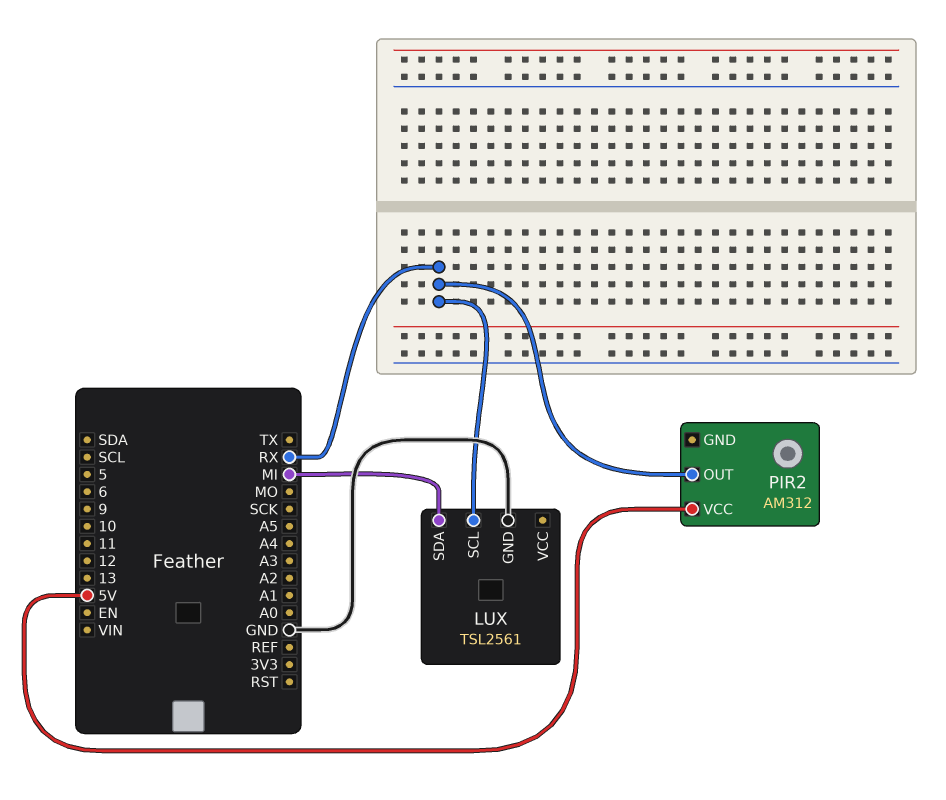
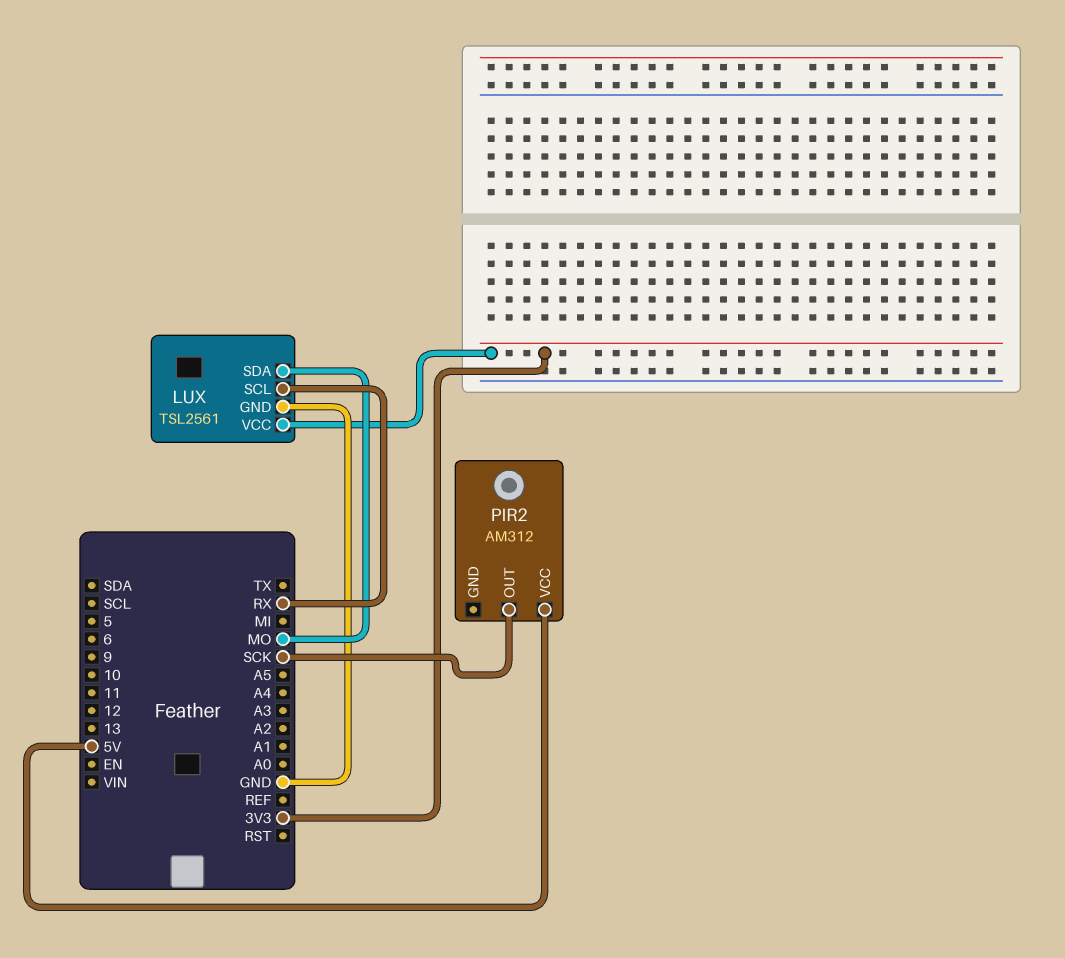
LUX pin SDA: MI -> MO
LUX pin VCC: none -> 3V3
PIR2 pin OUT: RX -> SCK

